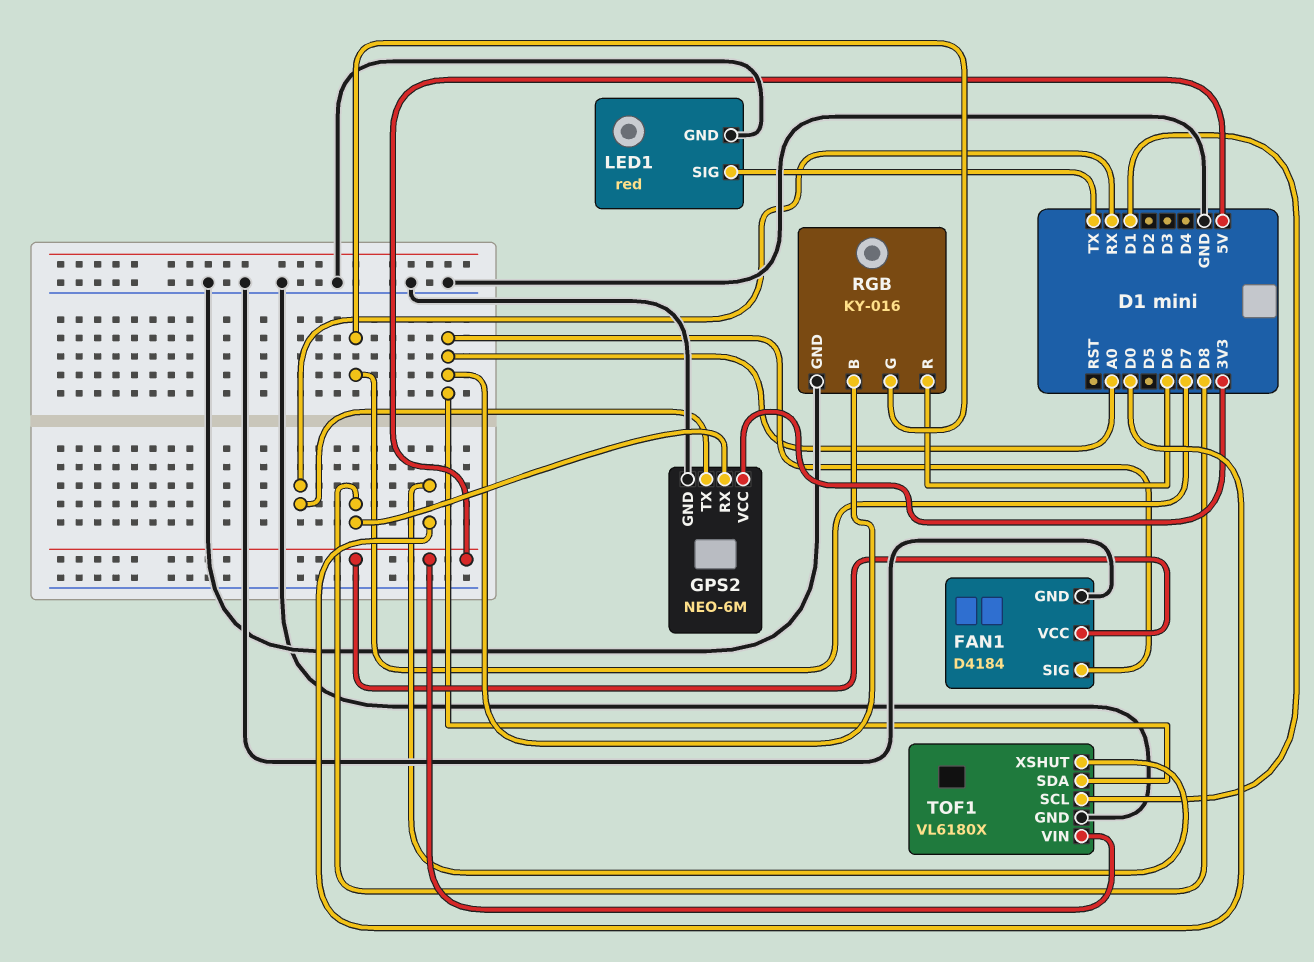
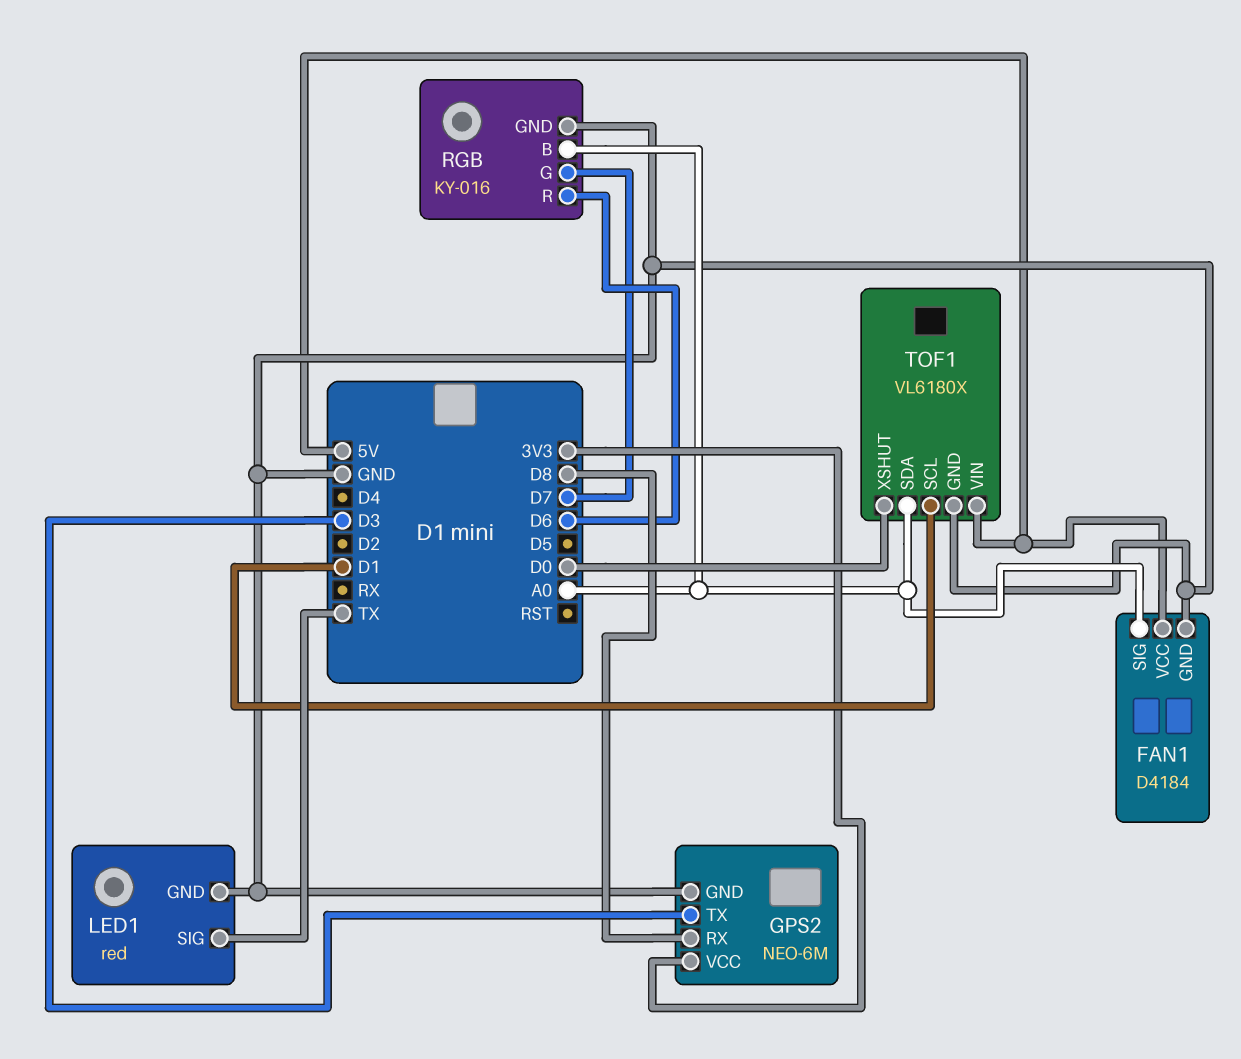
GPS2 pin TX: RX -> D3

